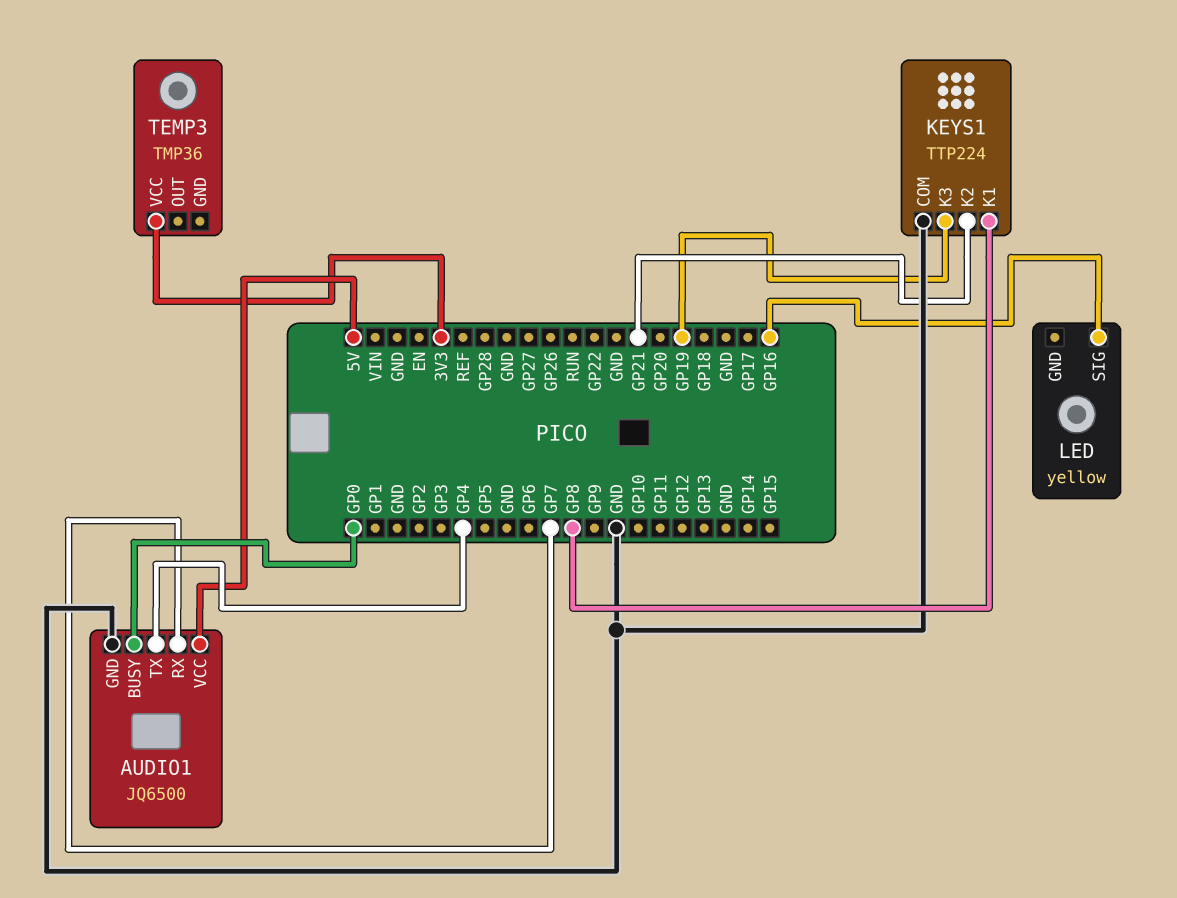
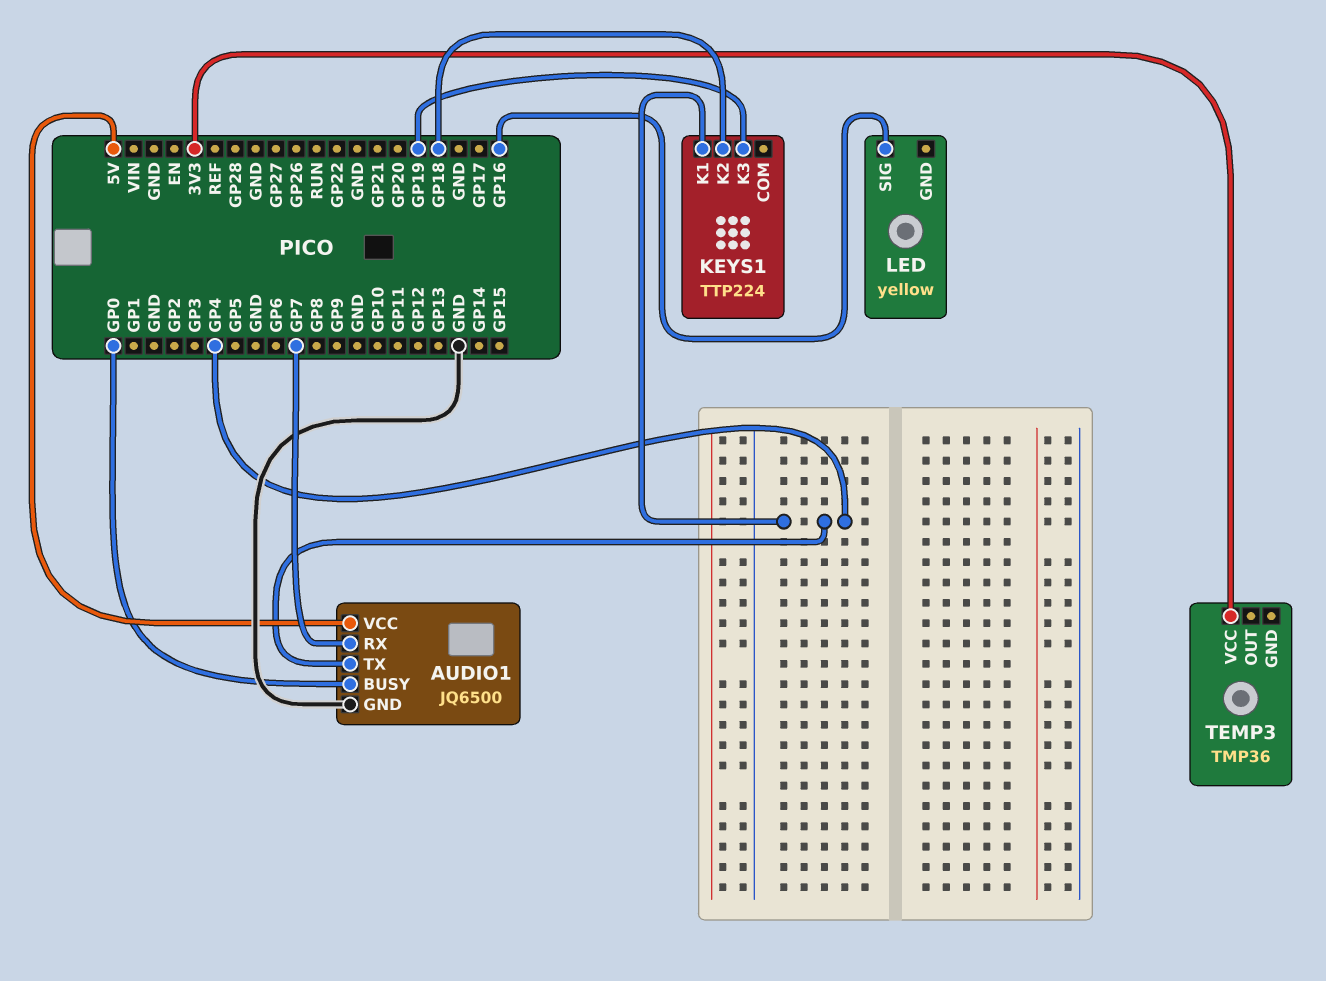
KEYS1 pin COM: GND -> none
KEYS1 pin K1: GP8 -> GP4
KEYS1 pin K2: GP21 -> GP18

